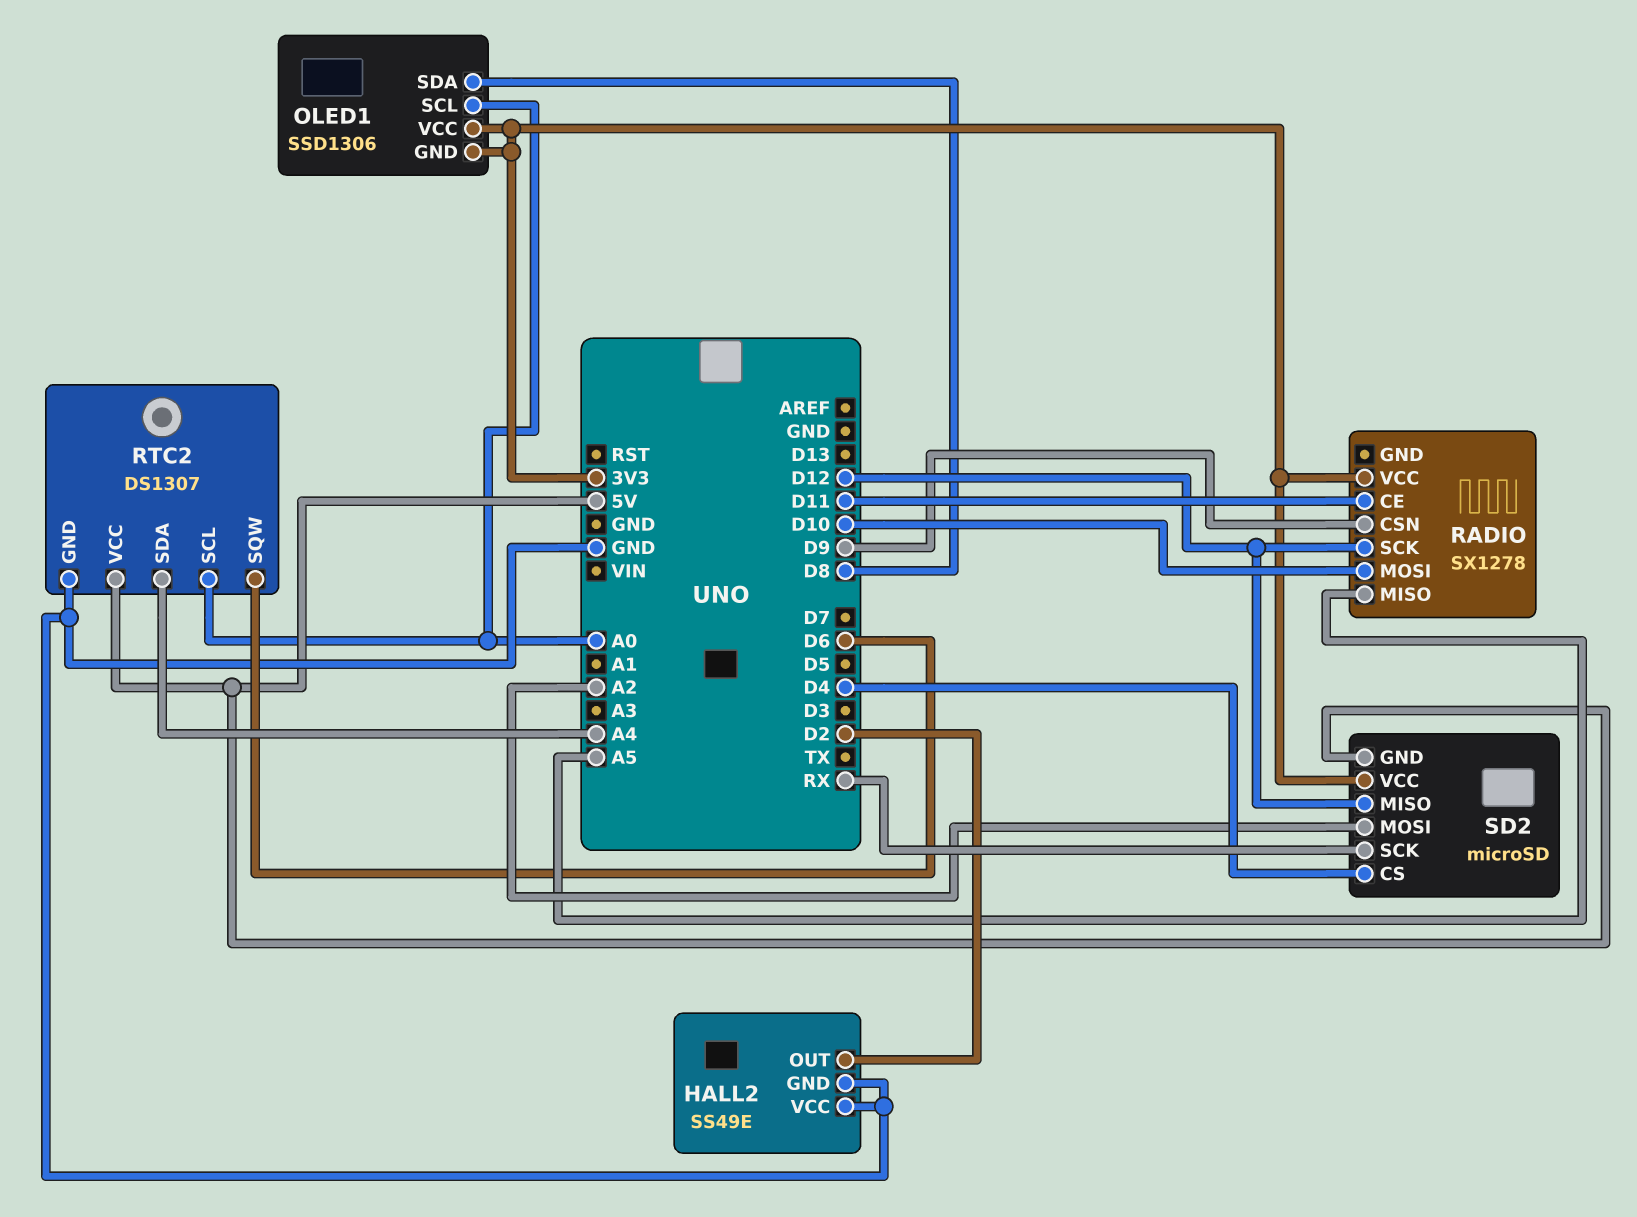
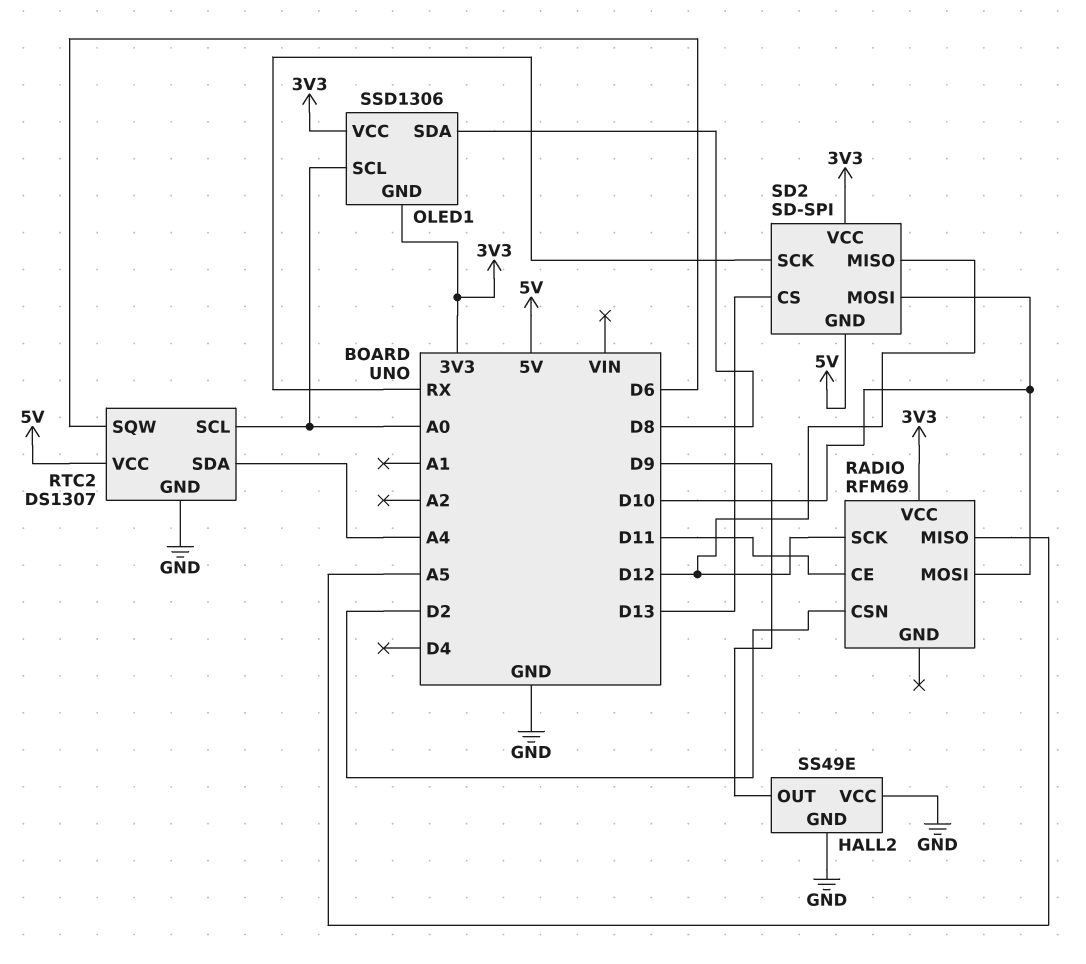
HALL2 pin OUT: D2 -> D9
RADIO: SX1278 -> RFM69
RADIO pin CSN: D9 -> D2
SD2: microSD -> SD-SPI
SD2 pin CS: D4 -> D13
SD2 pin MOSI: A2 -> D10

